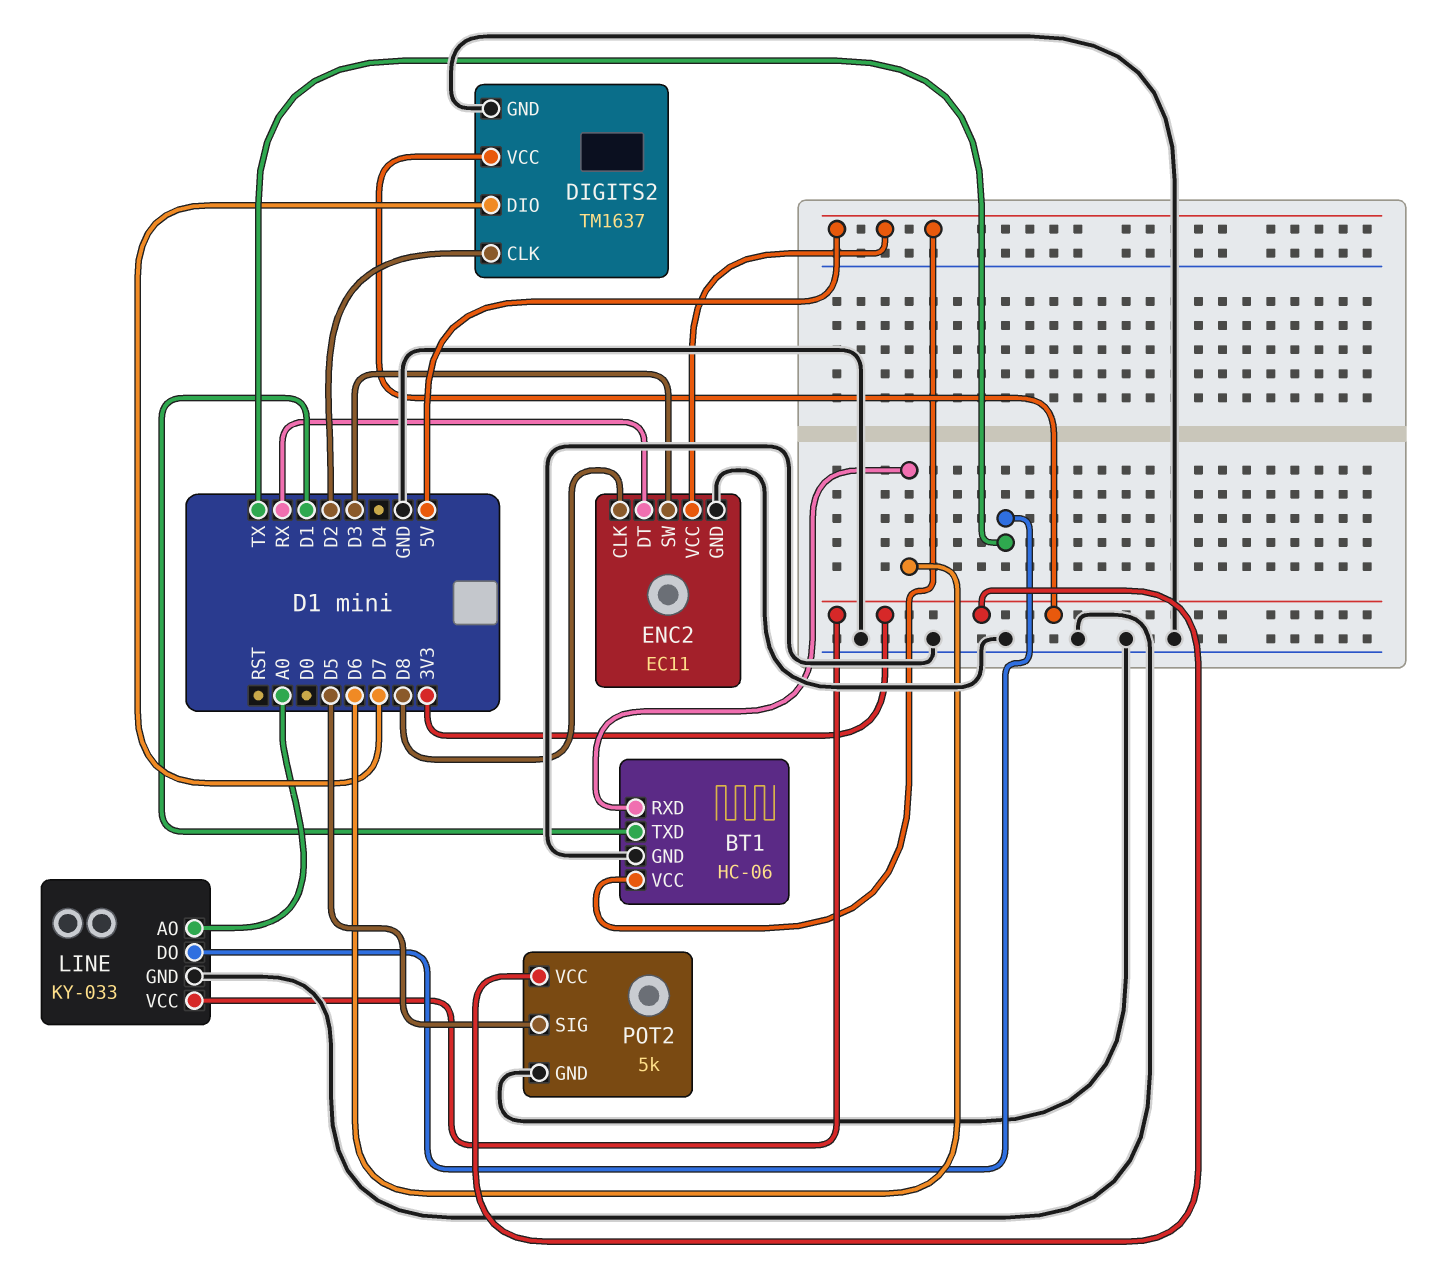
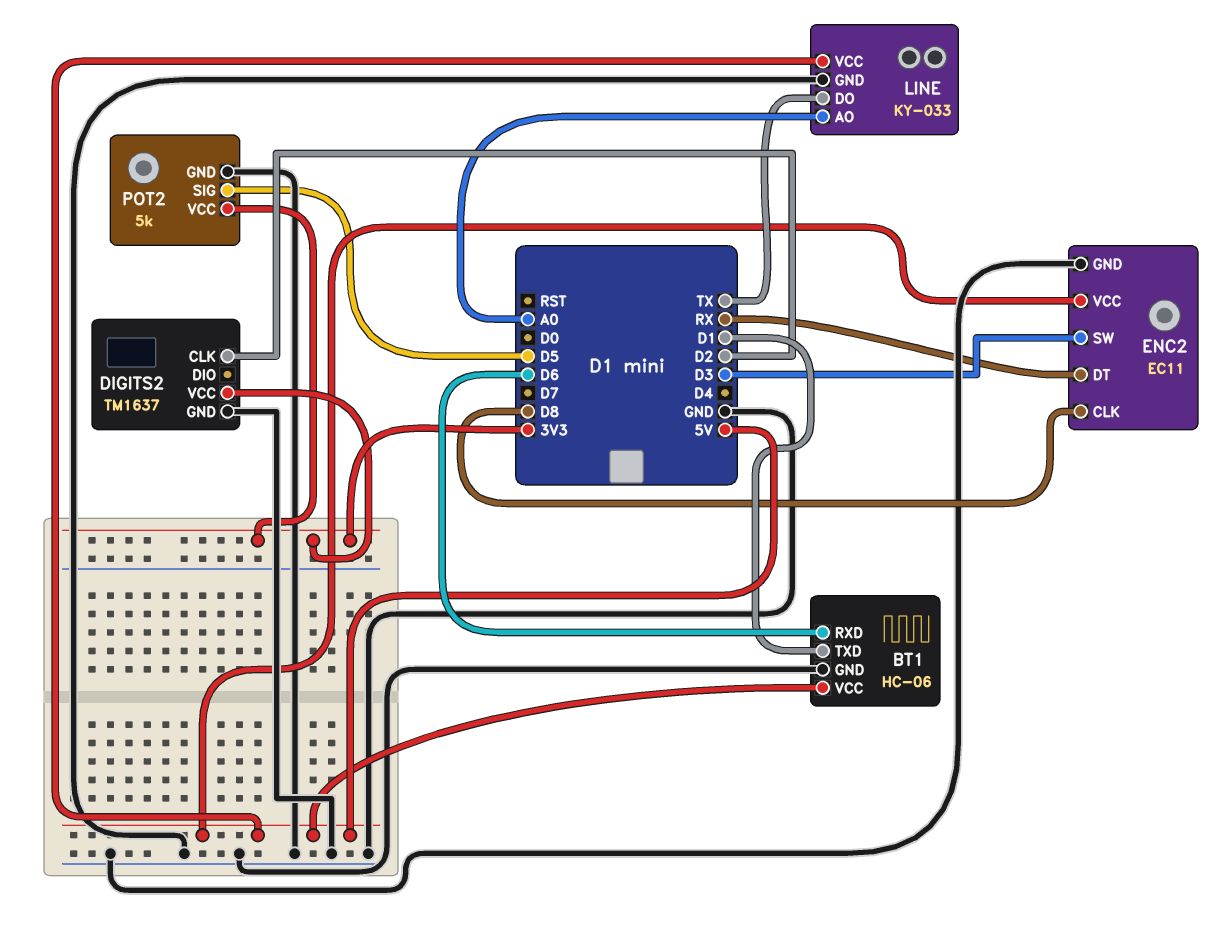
DIGITS2 pin DIO: D7 -> none
LINE pin VCC: 3V3 -> 5V

